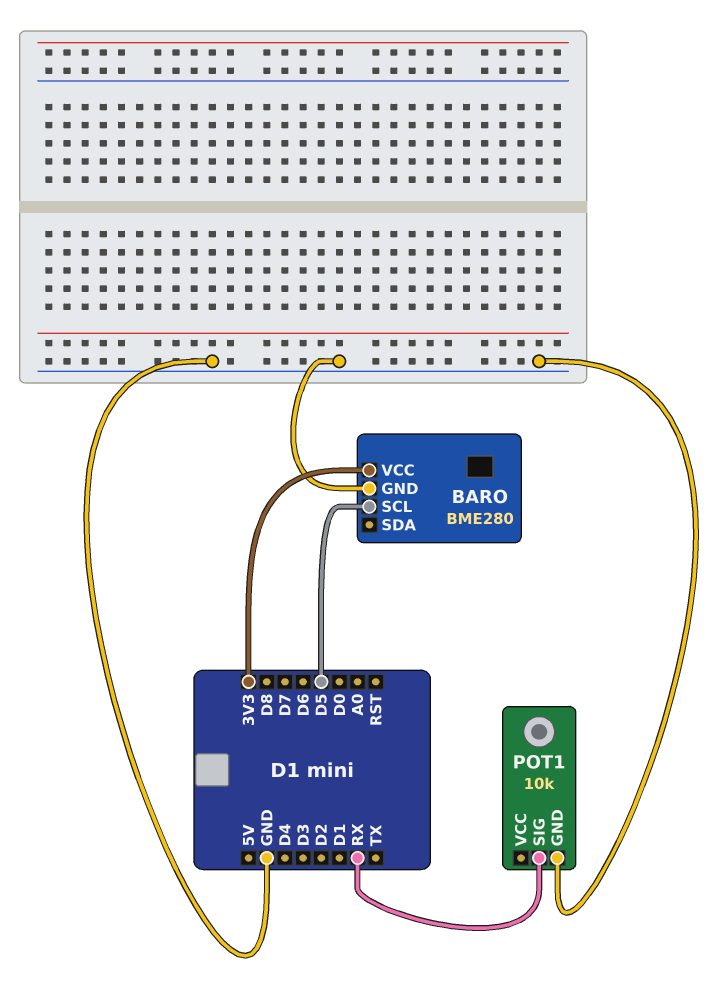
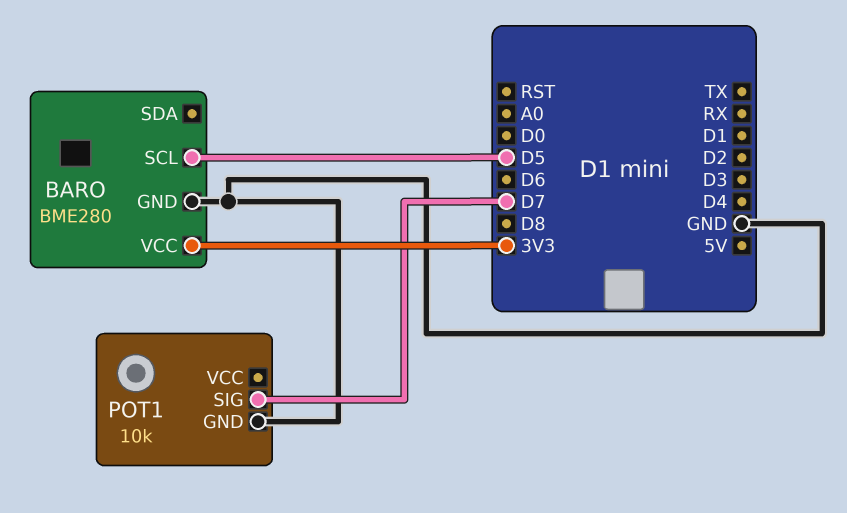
POT1 pin SIG: RX -> D7

